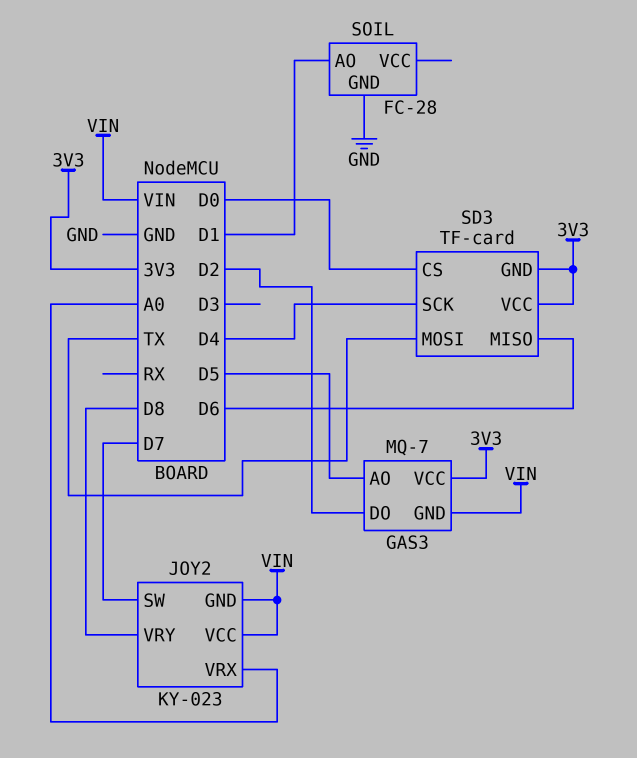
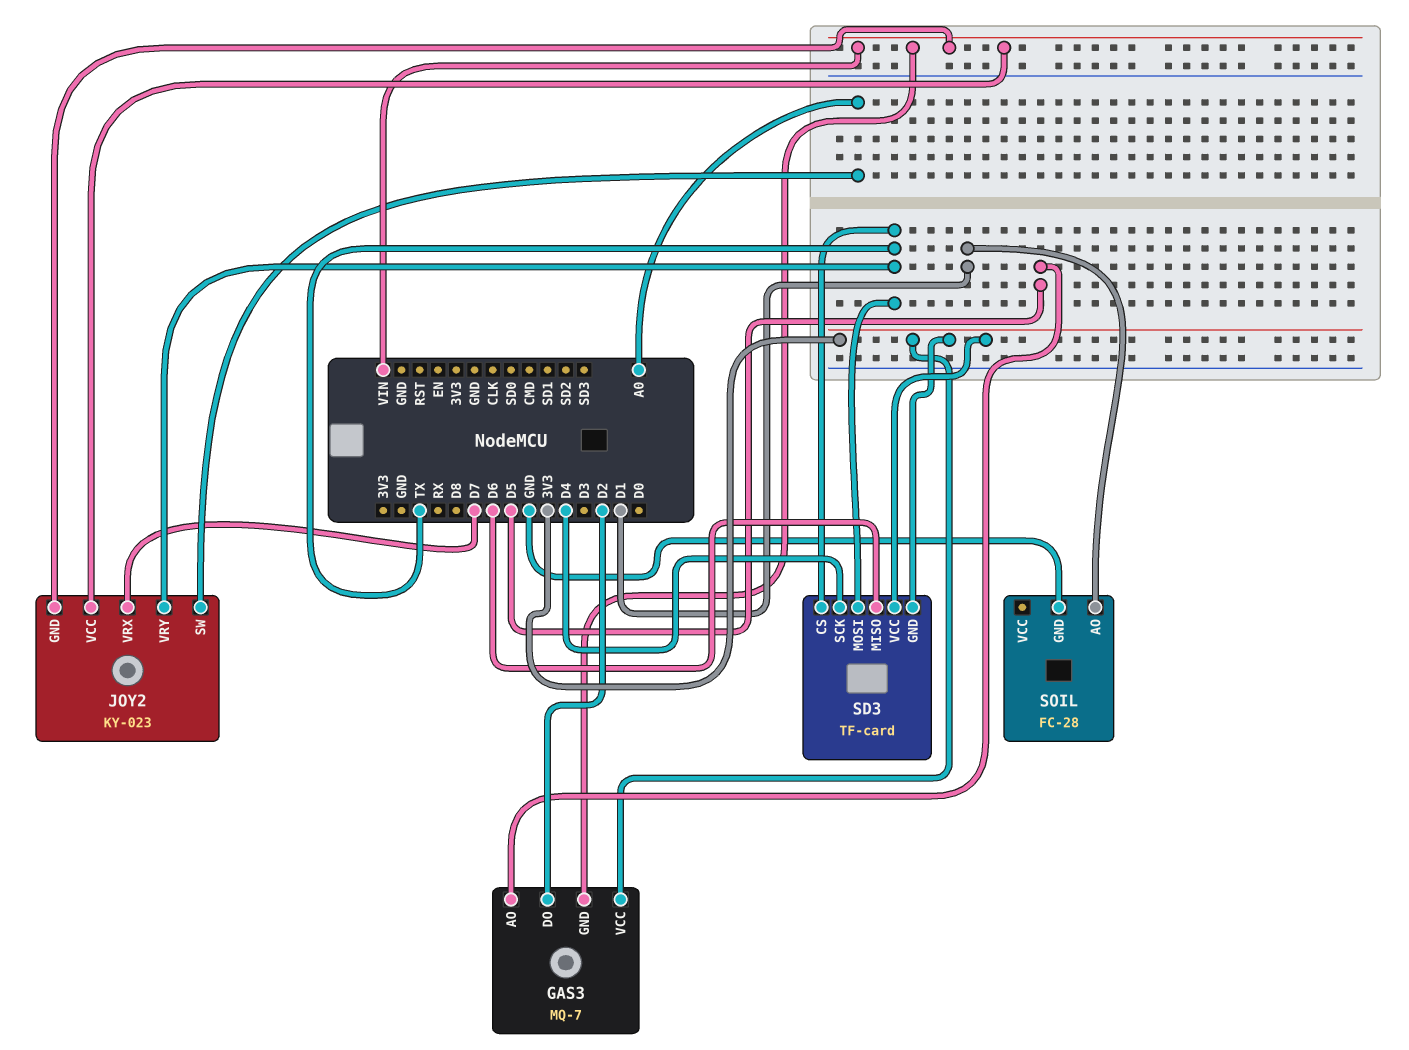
JOY2 pin SW: D7 -> A0
JOY2 pin VRX: A0 -> D7
JOY2 pin VRY: D8 -> TX
SD3 pin CS: D0 -> TX

